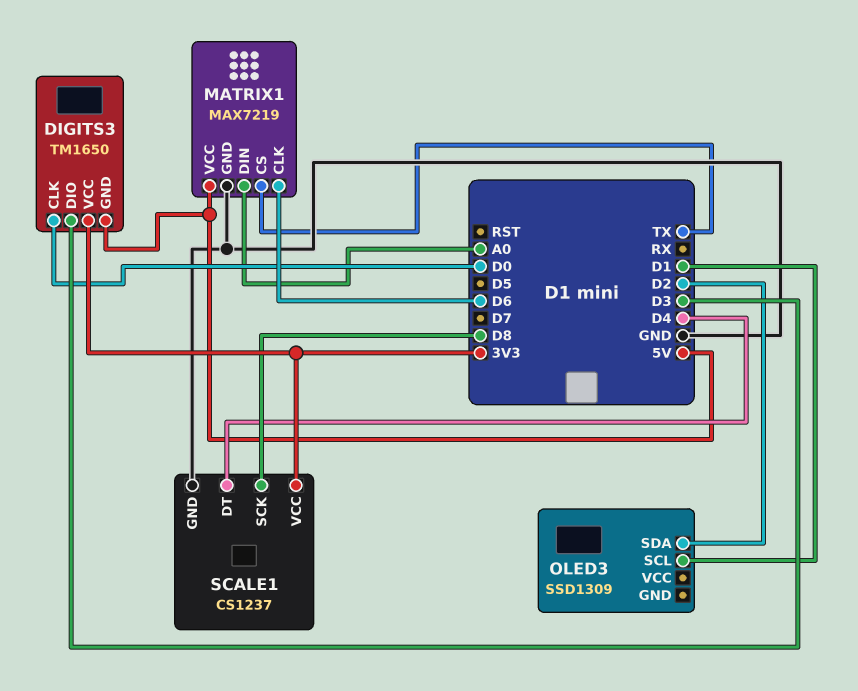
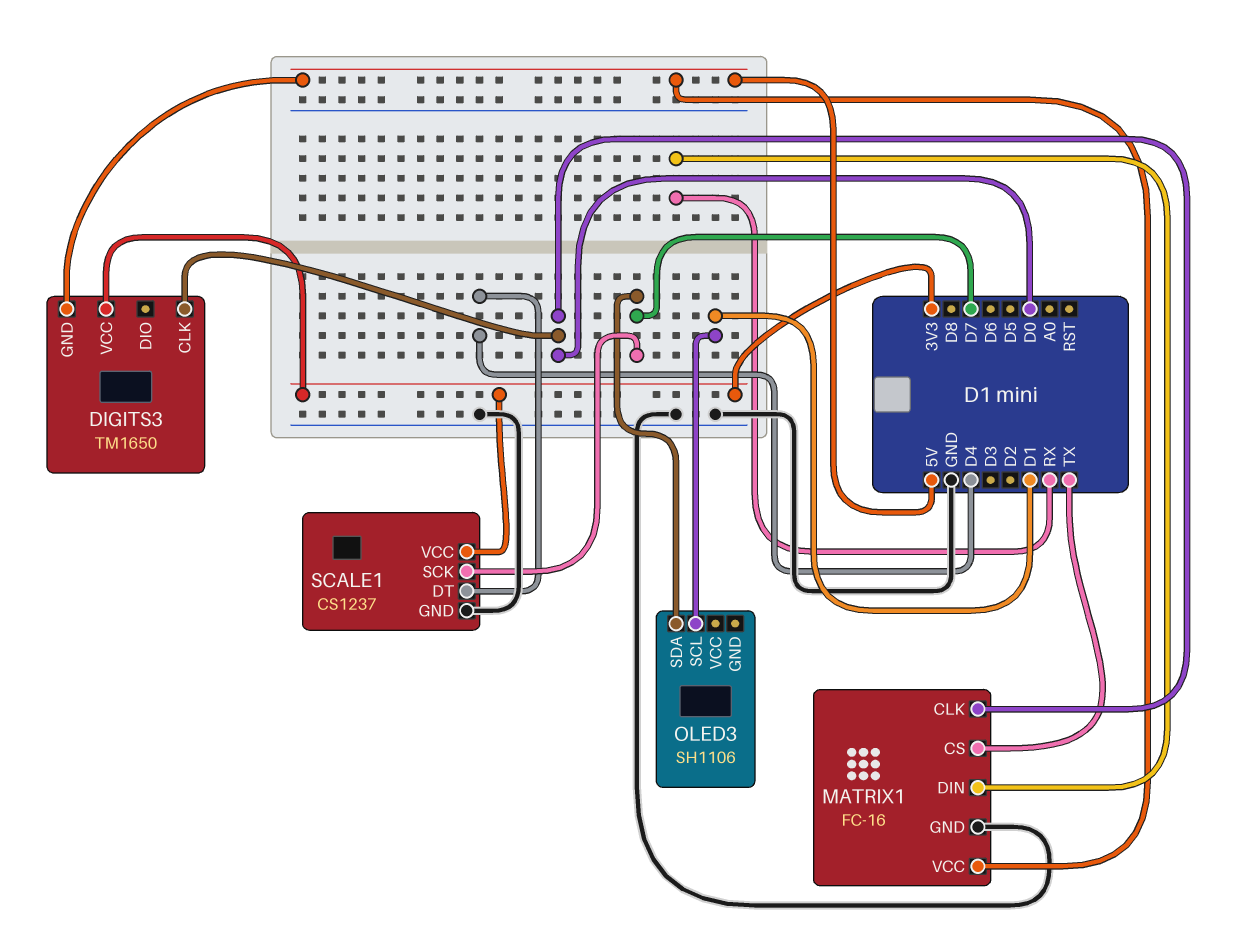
DIGITS3 pin DIO: D3 -> none
MATRIX1: MAX7219 -> FC-16
MATRIX1 pin CLK: D6 -> D0
MATRIX1 pin DIN: A0 -> RX
OLED3: SSD1309 -> SH1106
OLED3 pin SDA: D2 -> D7
SCALE1 pin SCK: D8 -> D7

